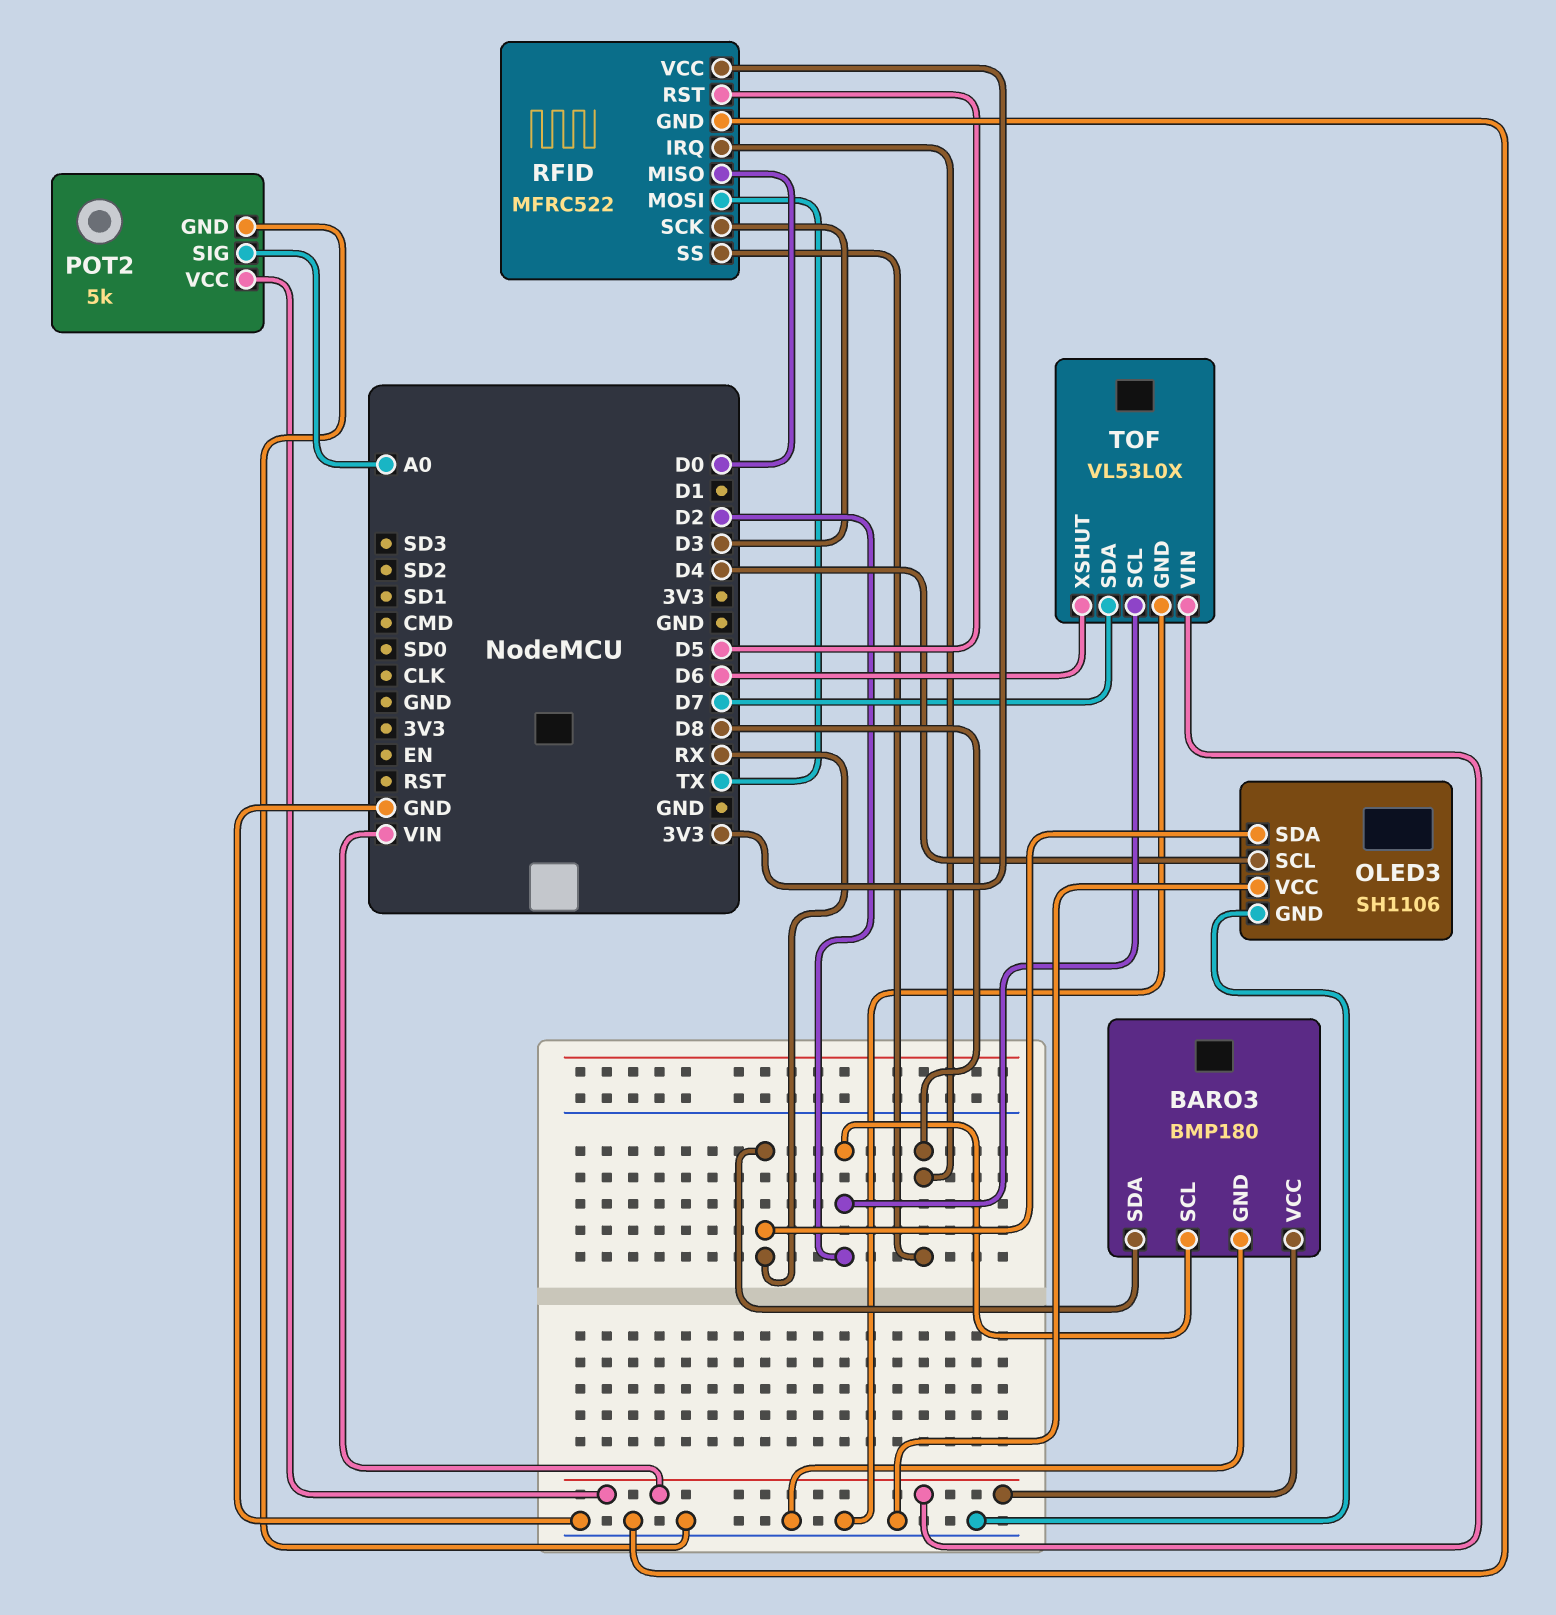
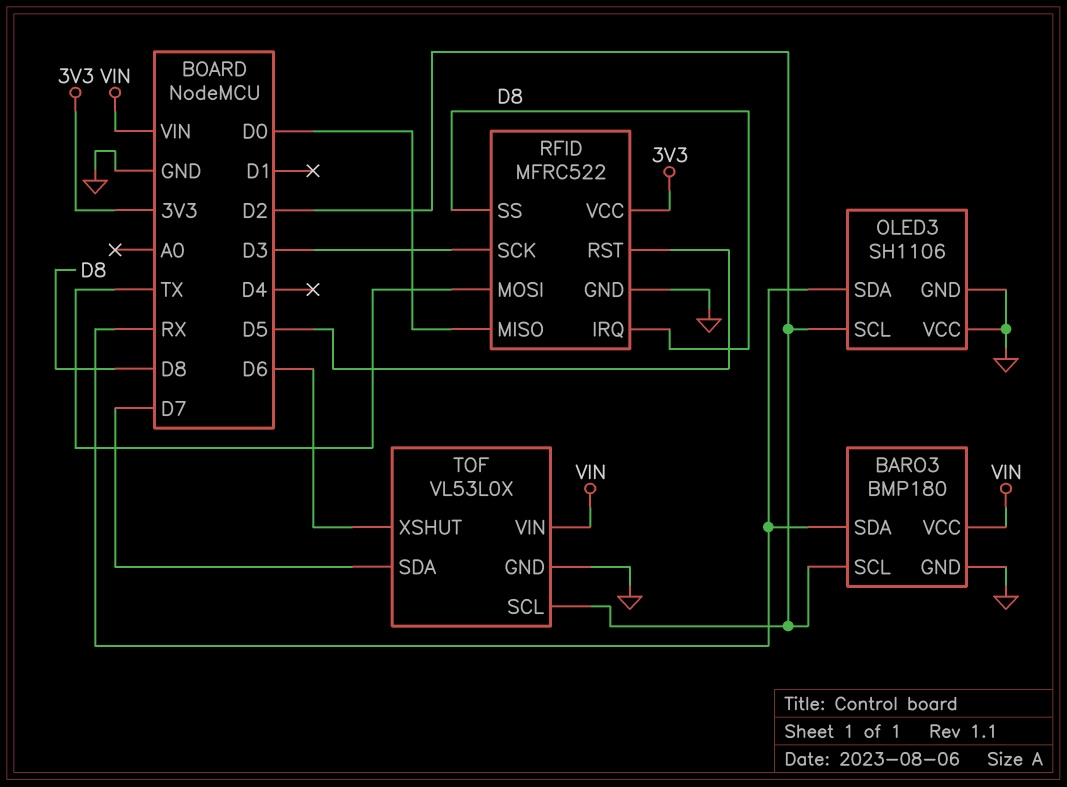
OLED3 pin SCL: D4 -> D2
POT2: 5k -> none
POT2 pin GND: GND -> none
POT2 pin SIG: A0 -> none
POT2 pin VCC: VIN -> none

